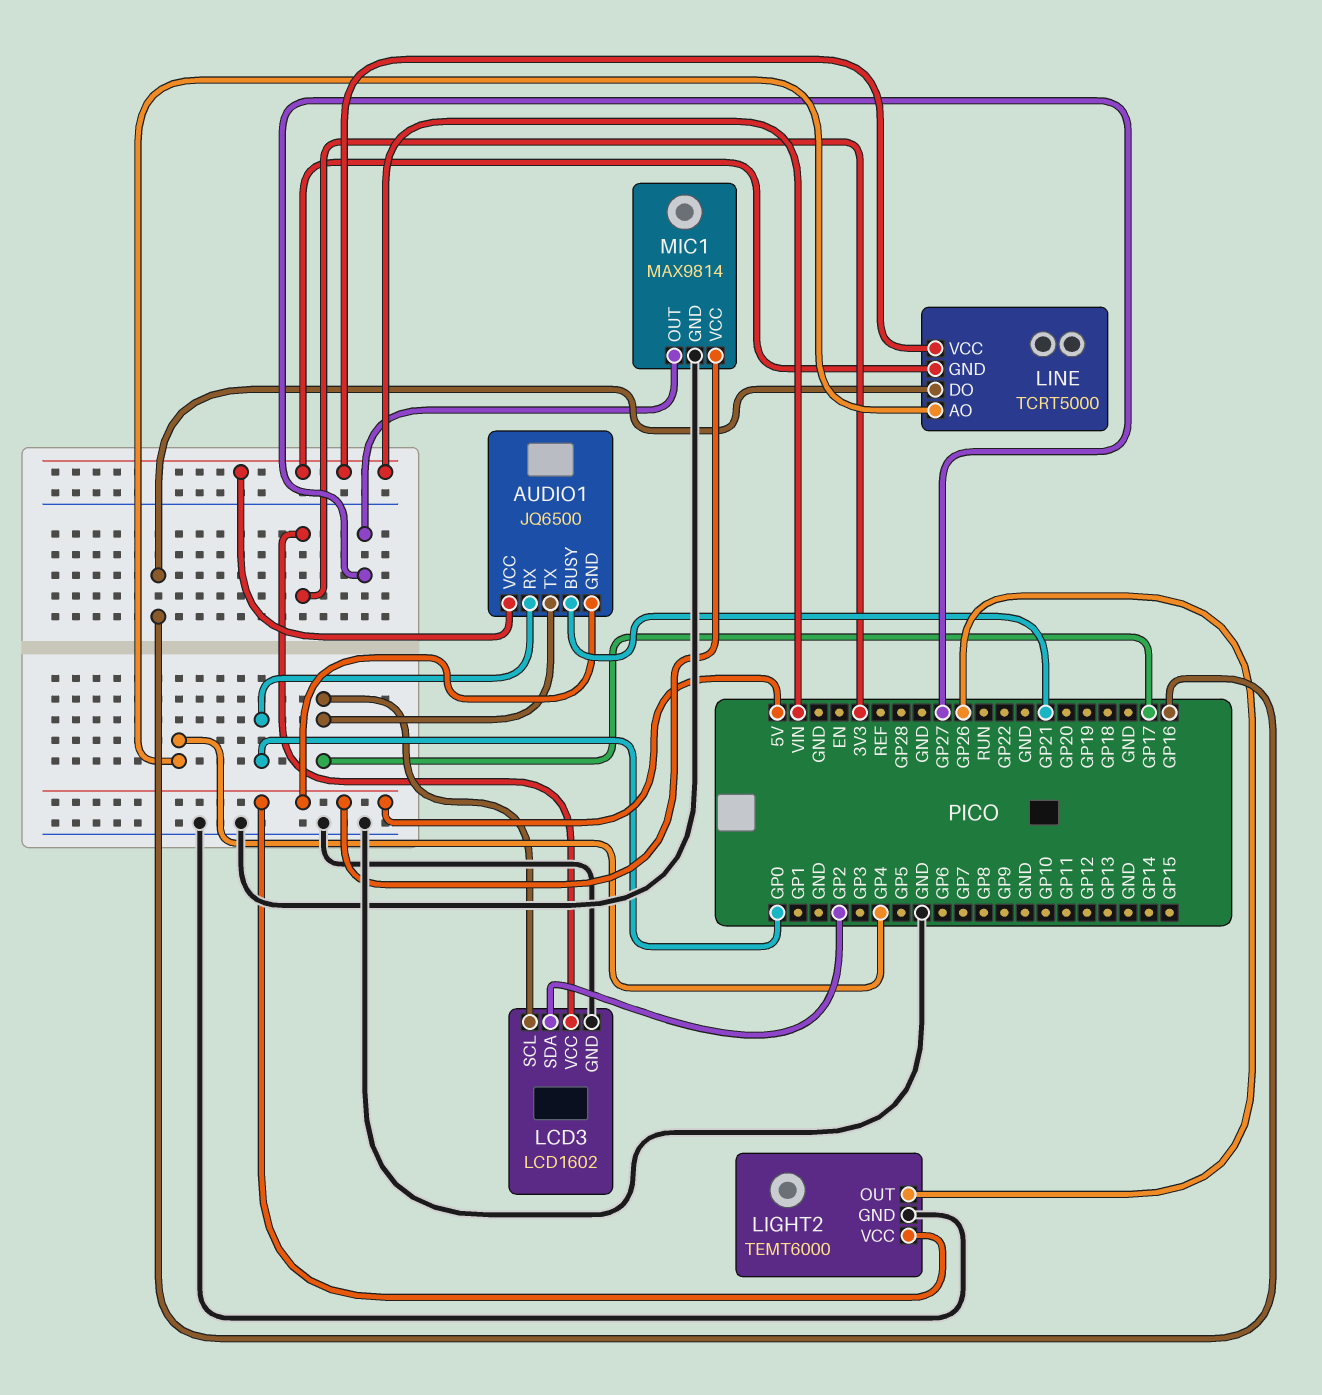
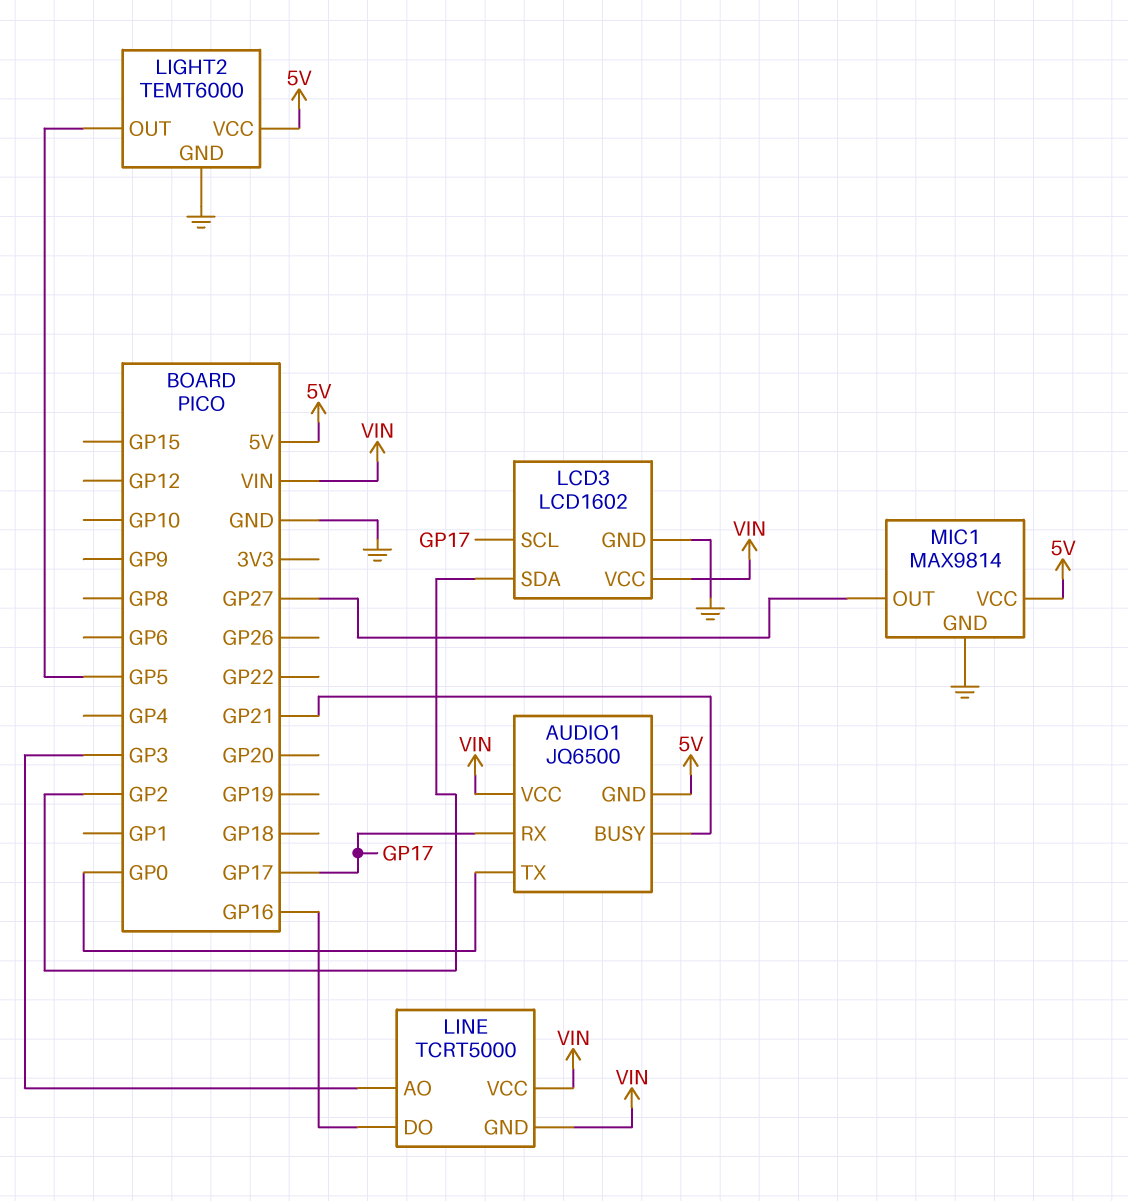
AUDIO1 pin RX: GP0 -> GP17
AUDIO1 pin TX: GP17 -> GP0
LCD3 pin VCC: 3V3 -> VIN
LIGHT2 pin OUT: GP26 -> GP5
LINE pin AO: GP4 -> GP3

